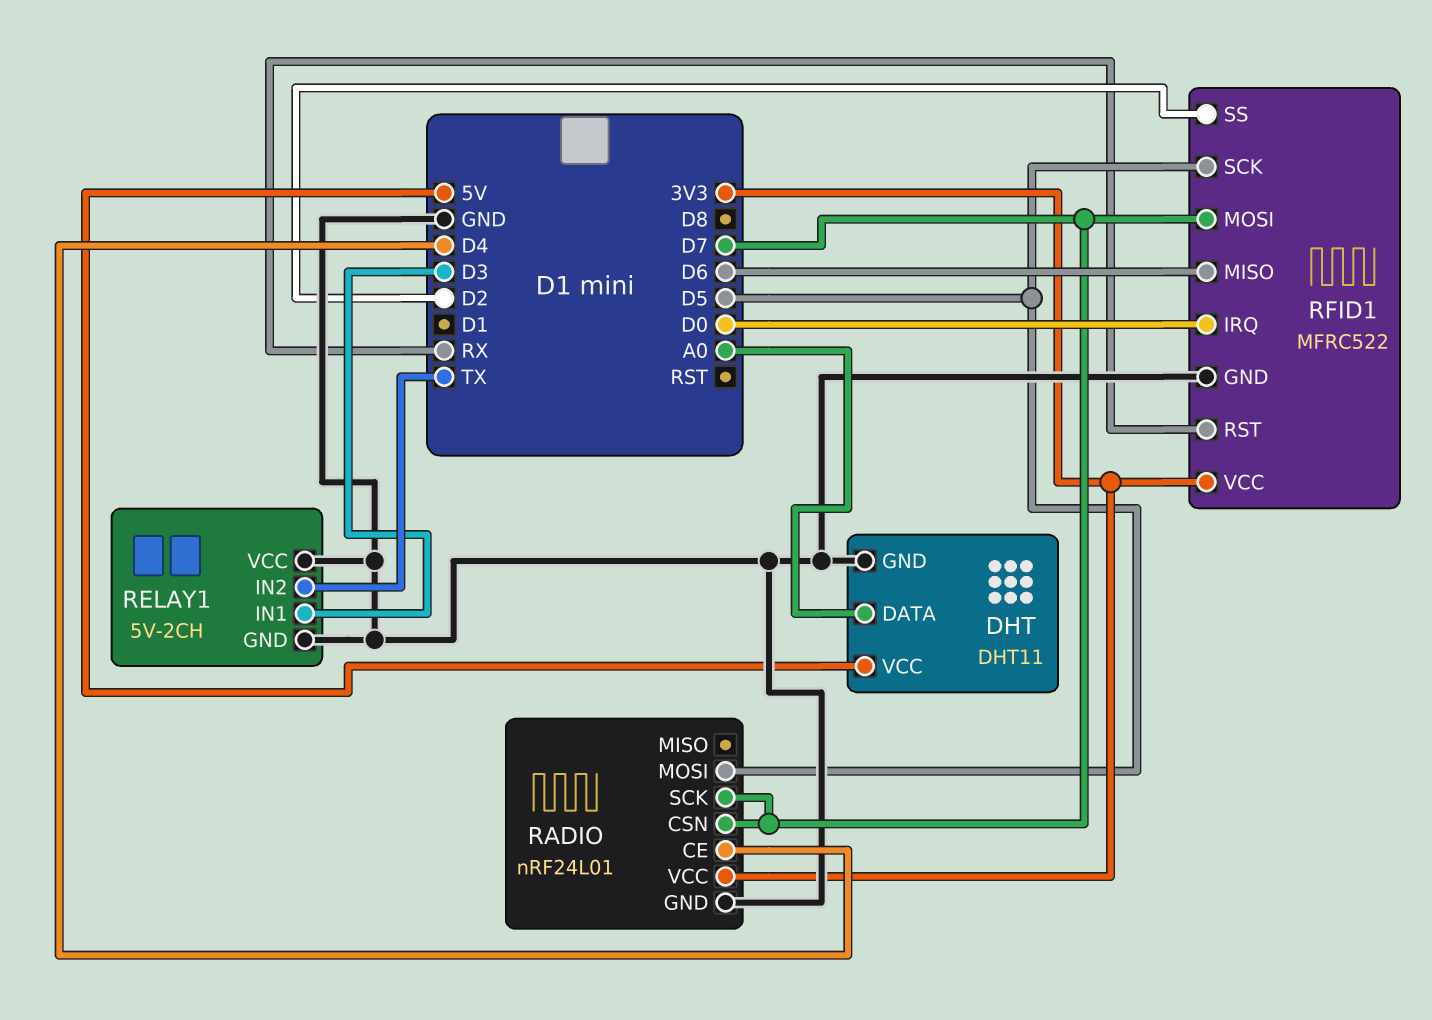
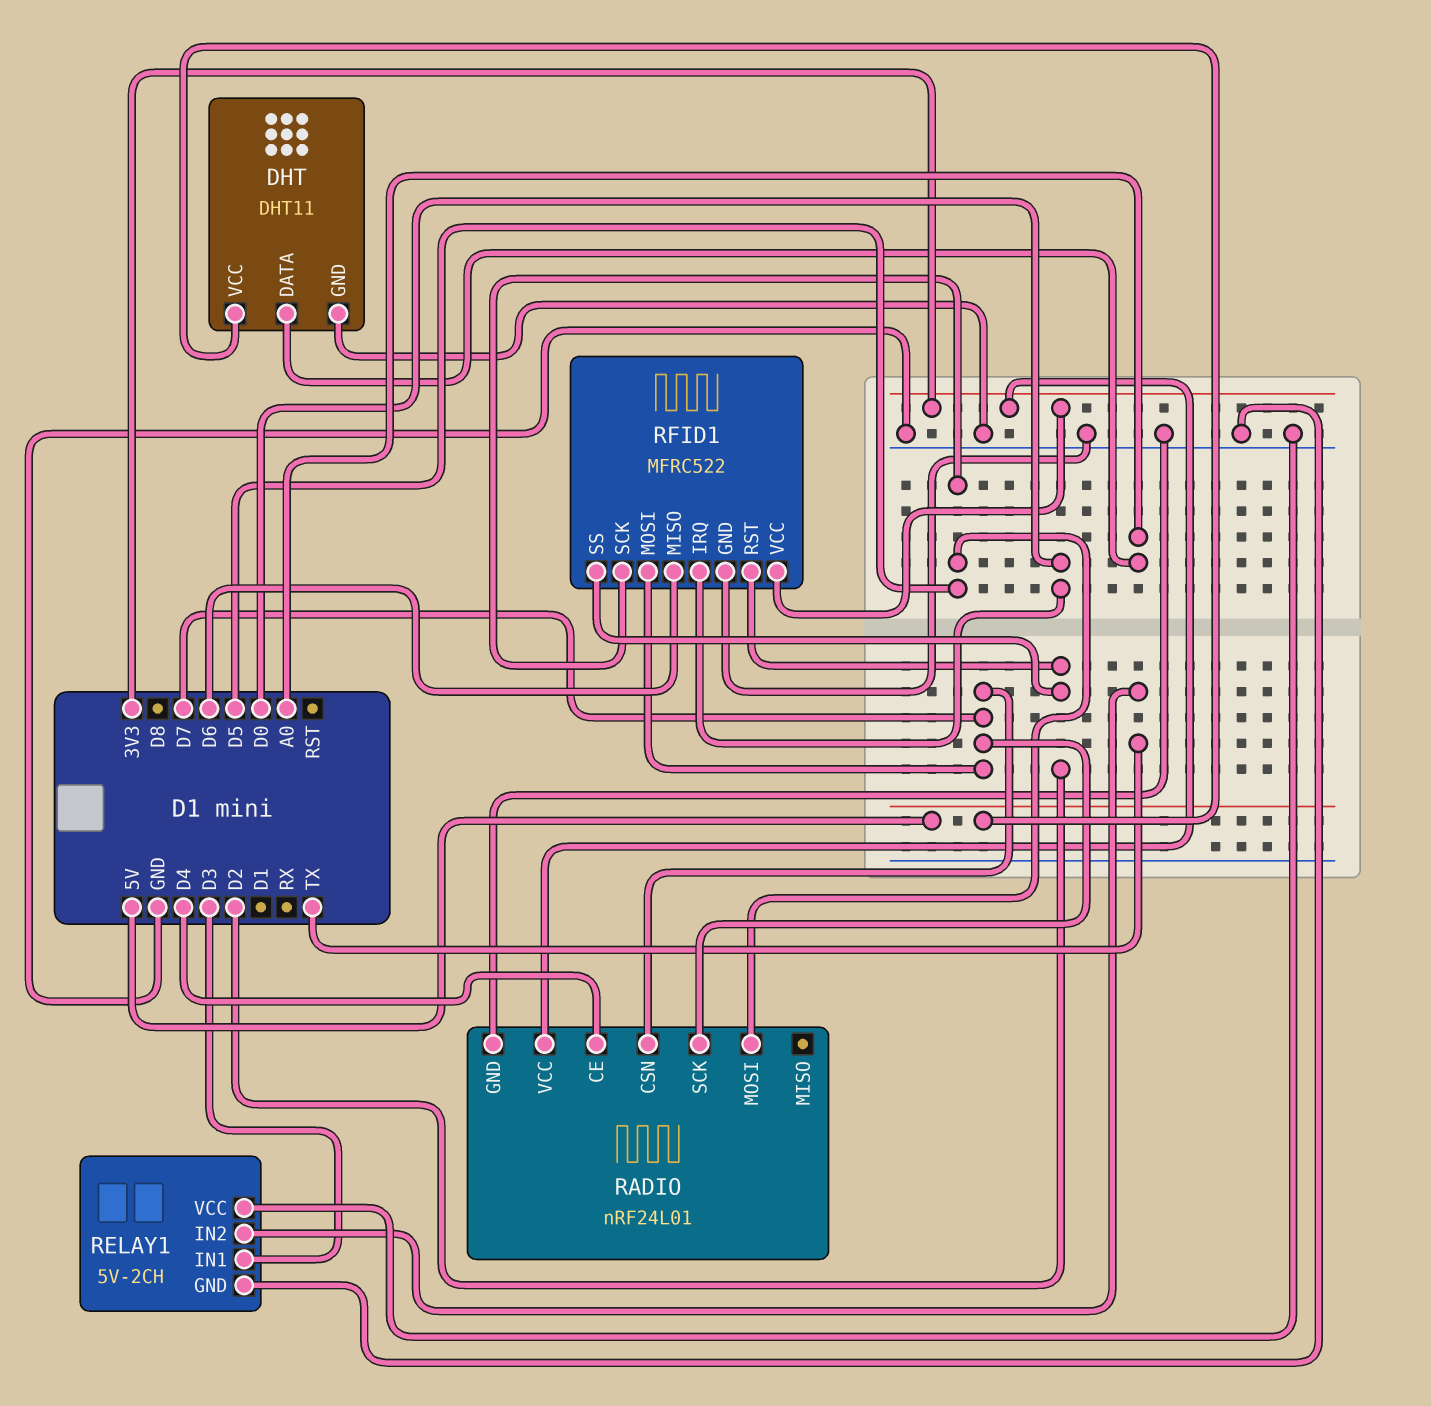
RFID1 pin RST: RX -> D2

